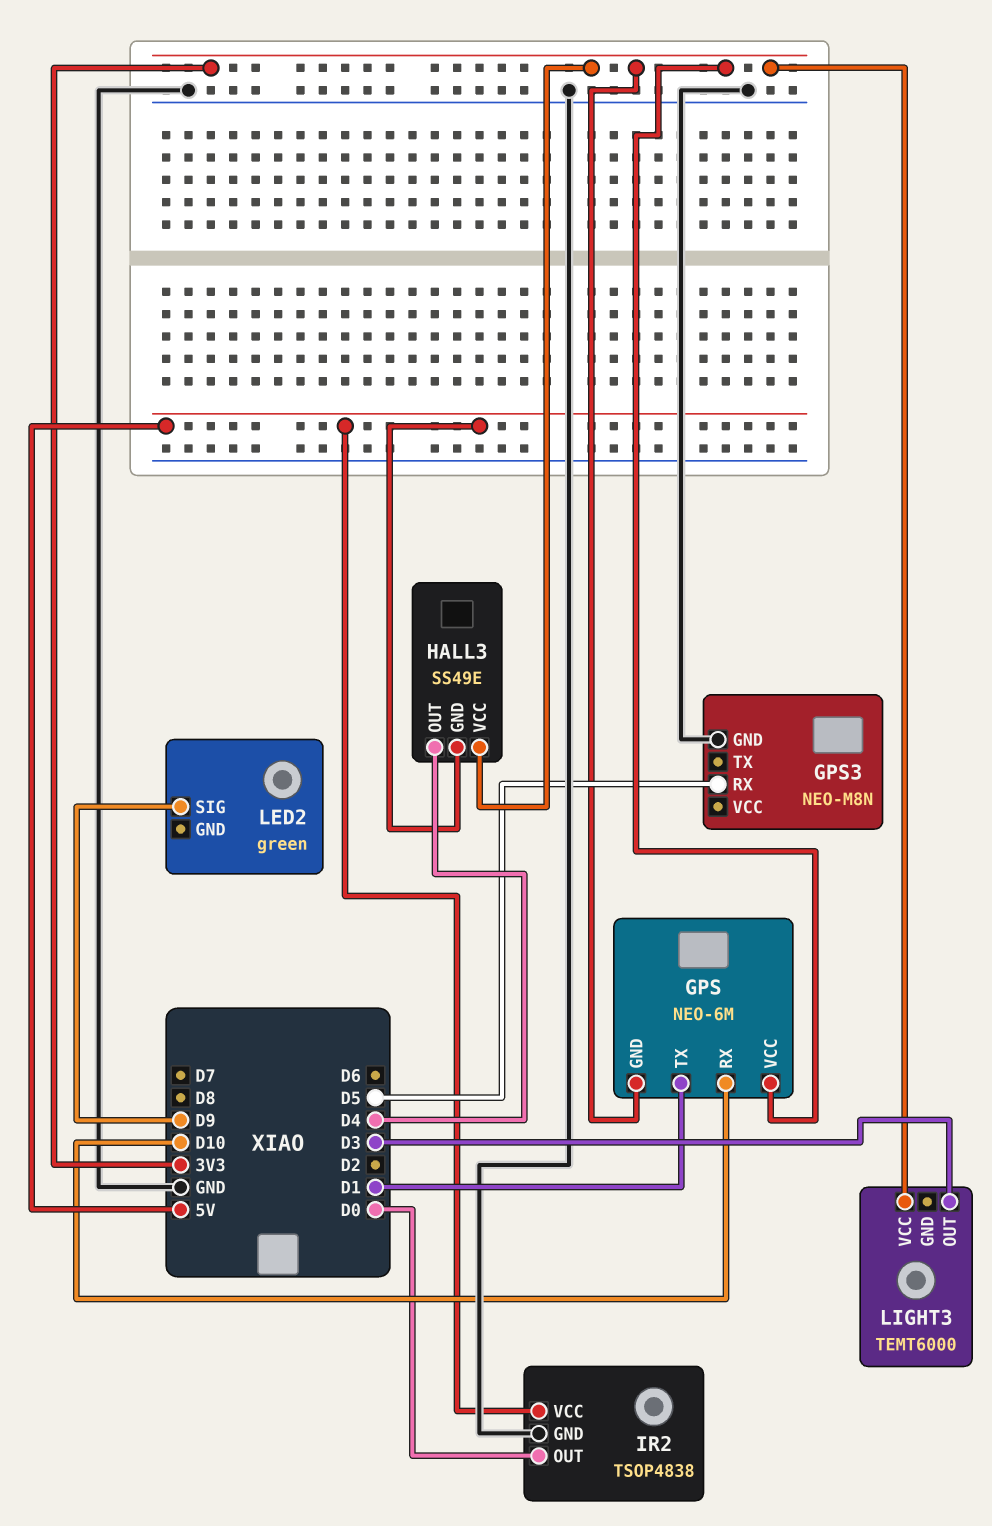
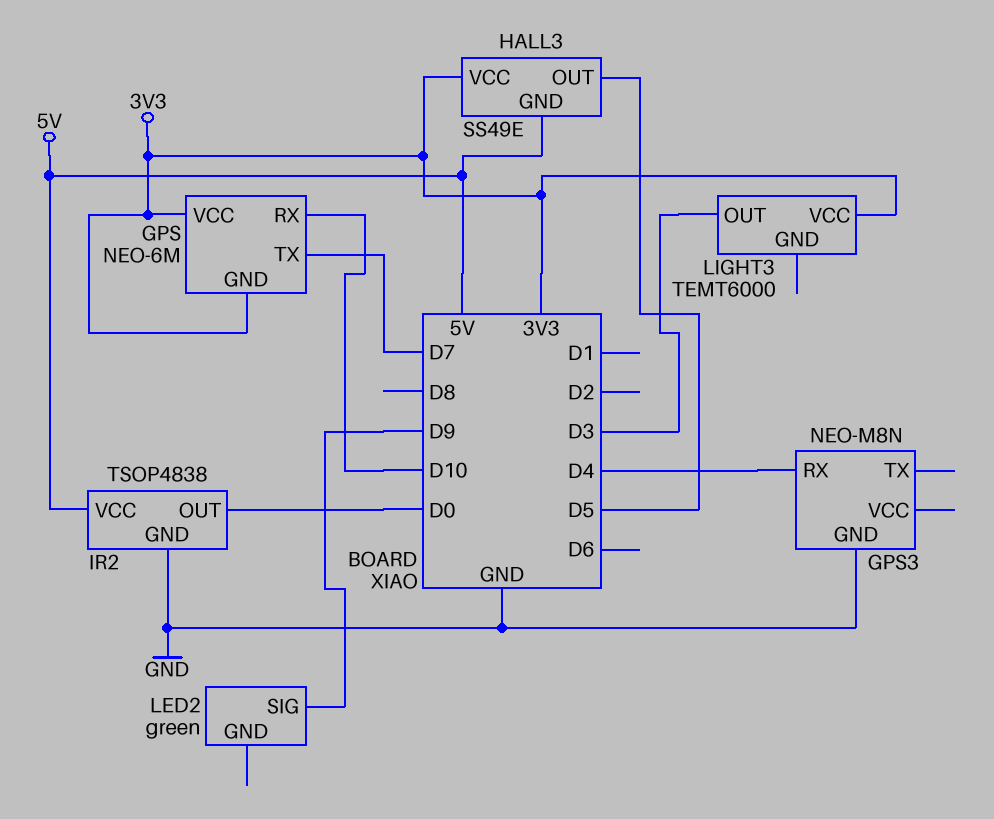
GPS pin TX: D1 -> D7
GPS3 pin RX: D5 -> D4
HALL3 pin OUT: D4 -> D5

